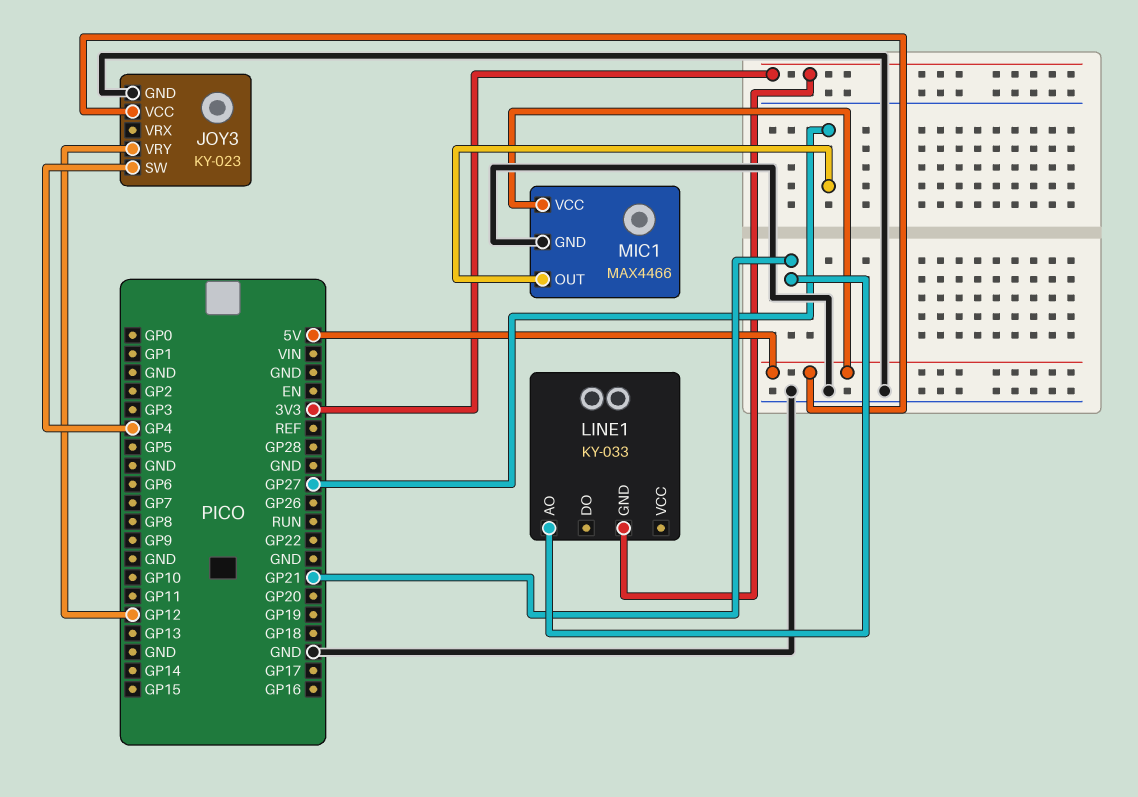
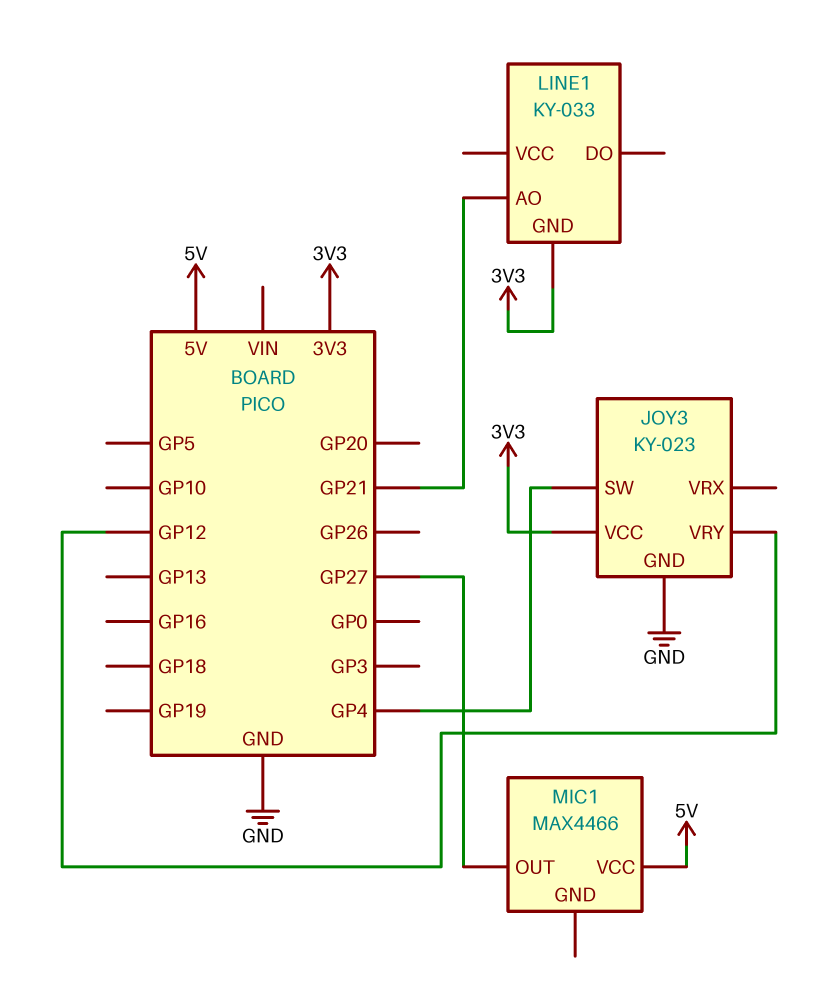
JOY3 pin VCC: 5V -> 3V3
MIC1 pin GND: GND -> none

